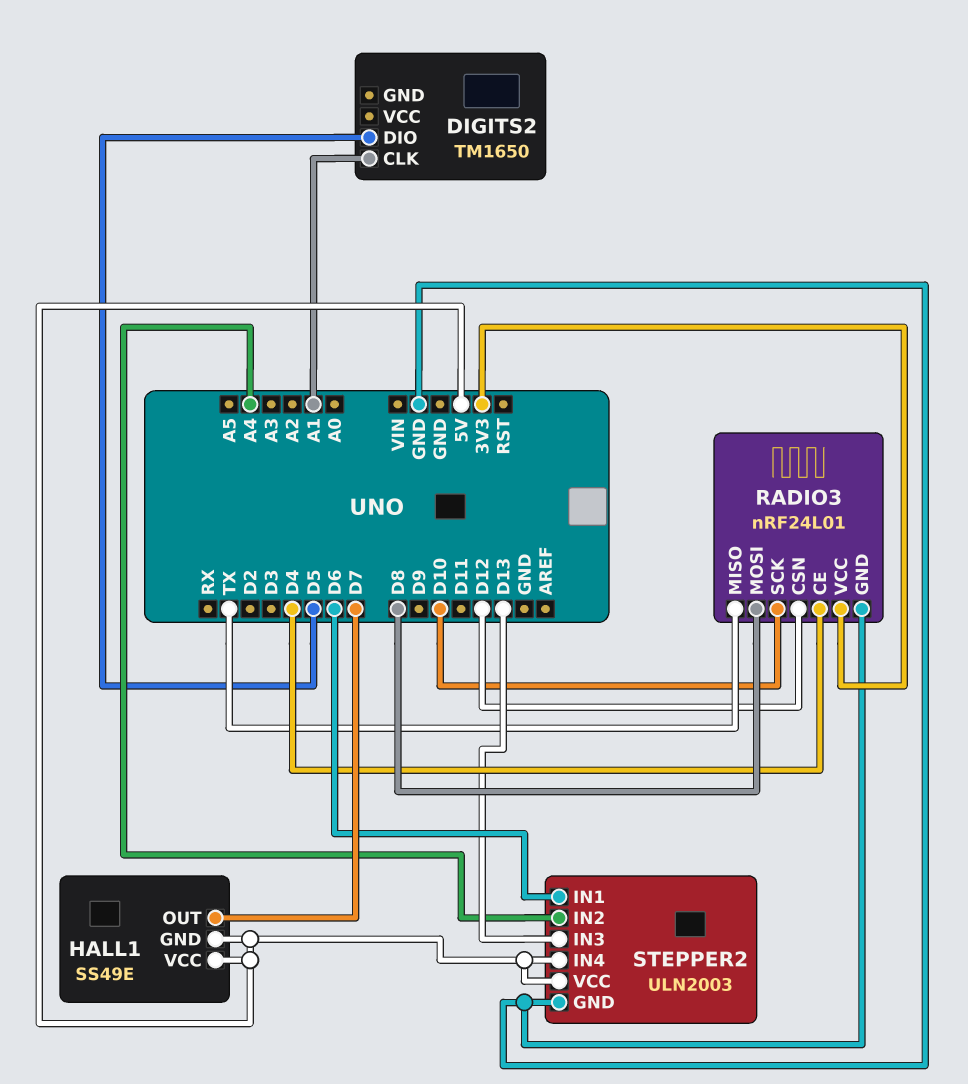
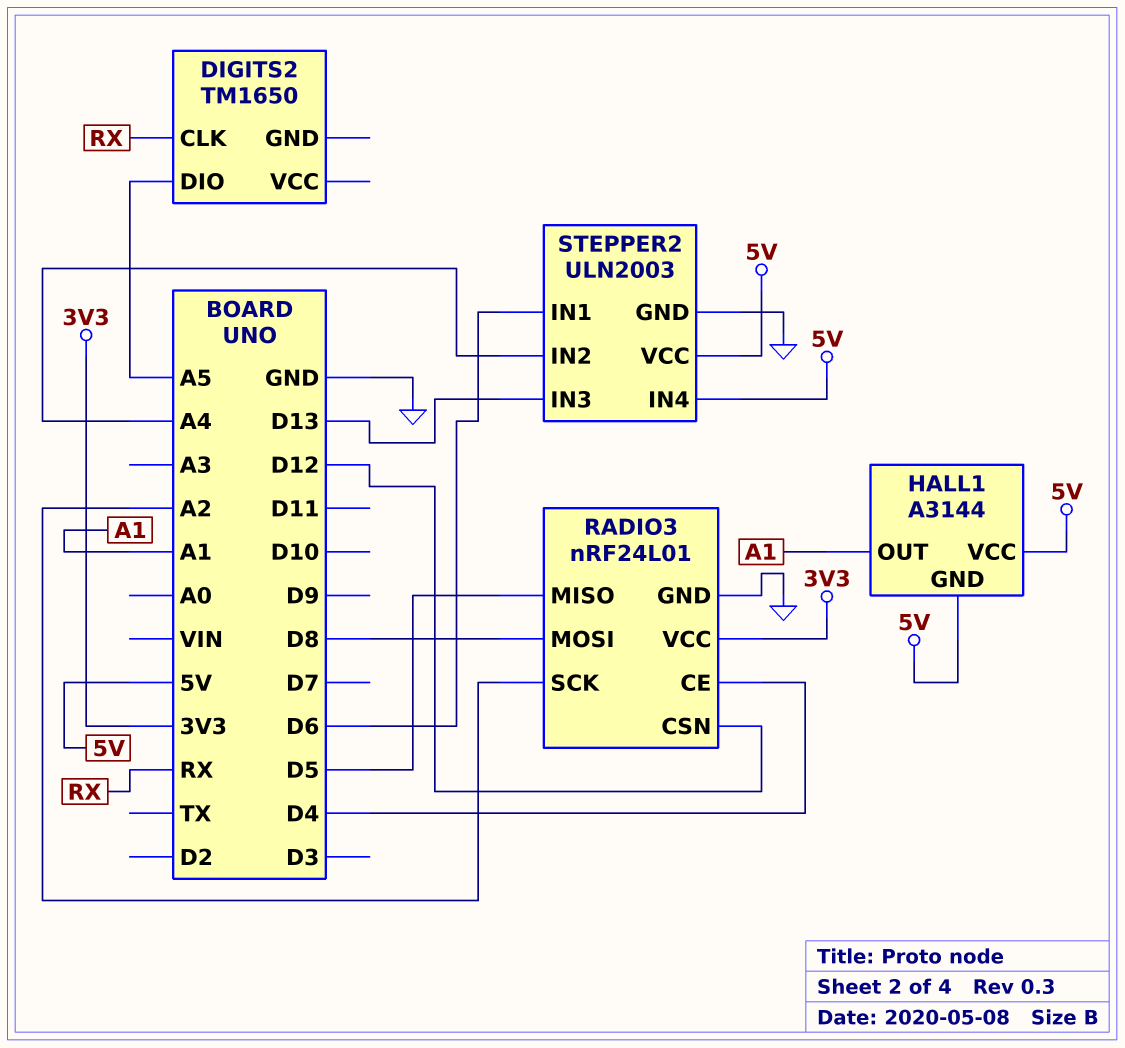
DIGITS2 pin CLK: A1 -> RX
DIGITS2 pin DIO: D5 -> A5
HALL1: SS49E -> A3144
HALL1 pin OUT: D7 -> A1
RADIO3 pin MISO: TX -> D5
RADIO3 pin SCK: D10 -> A2

